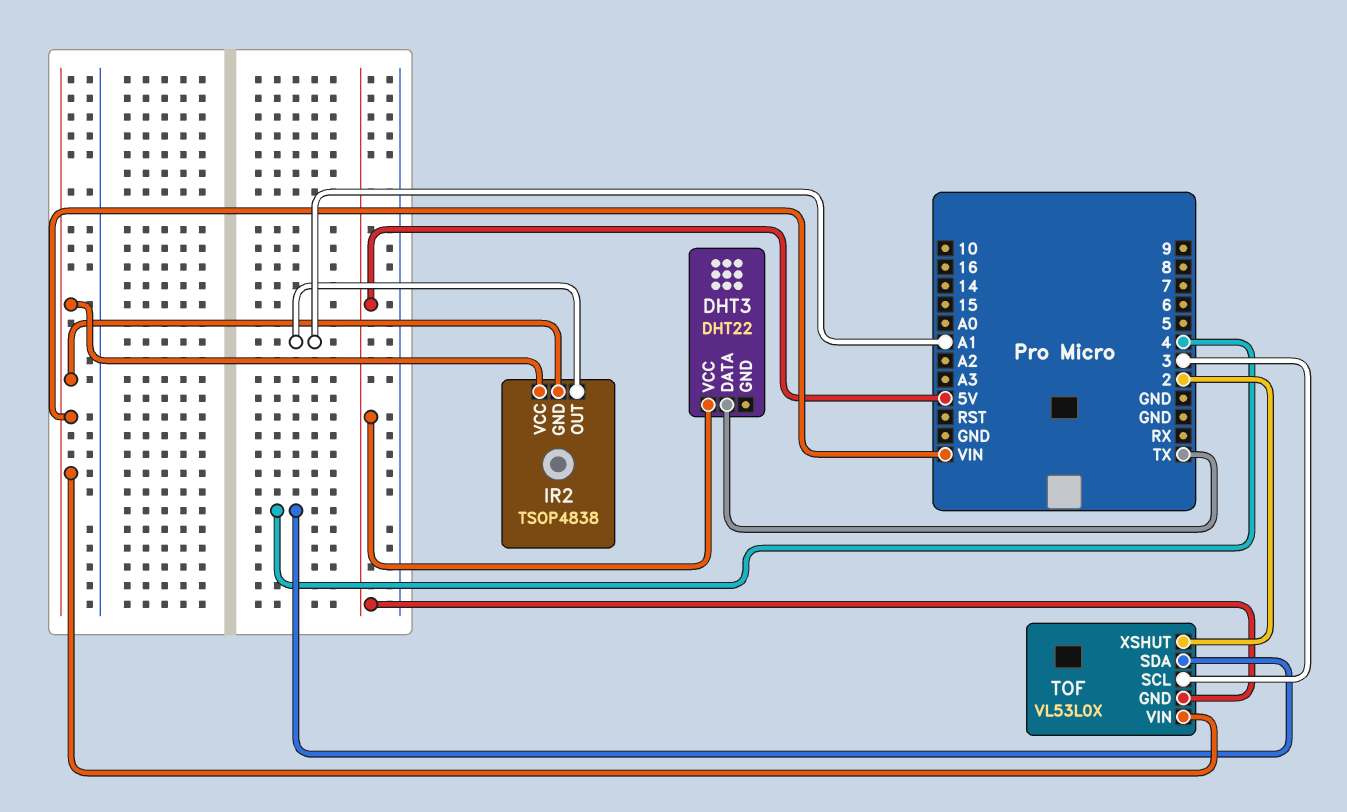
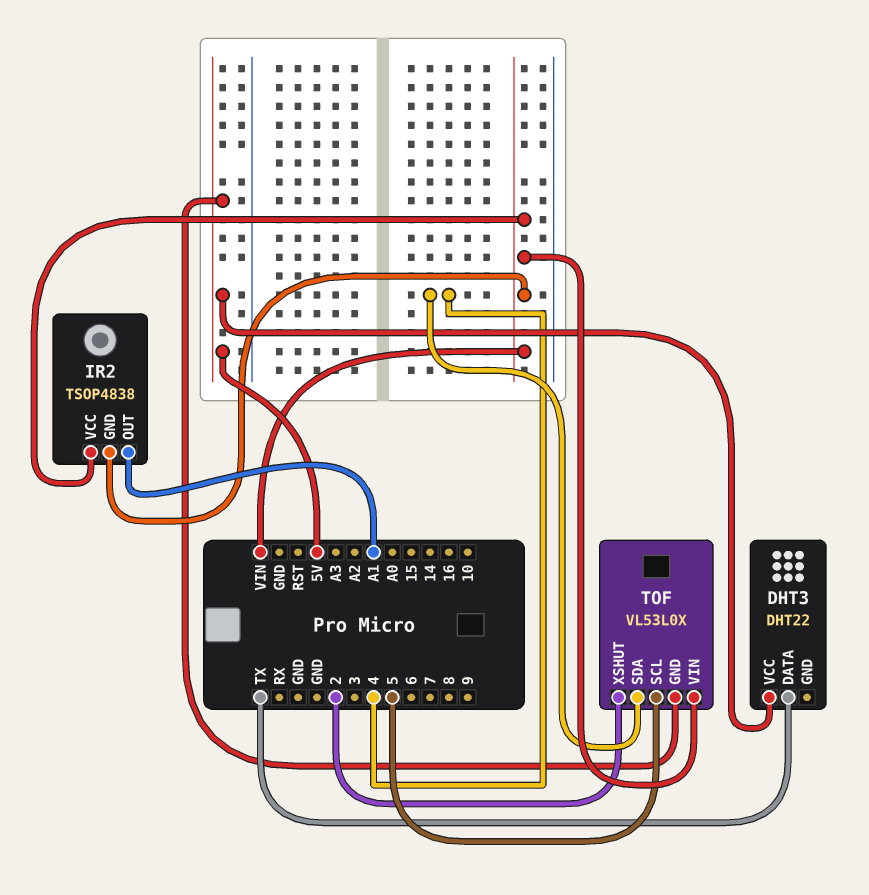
TOF pin SCL: 3 -> 5

